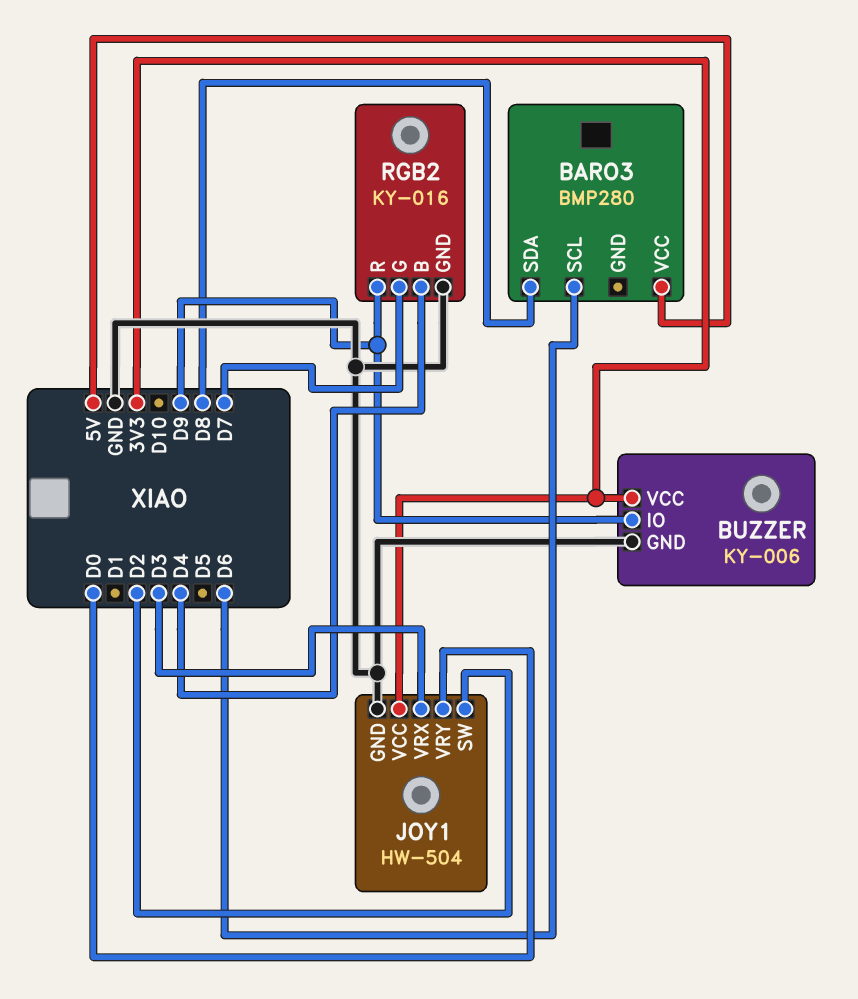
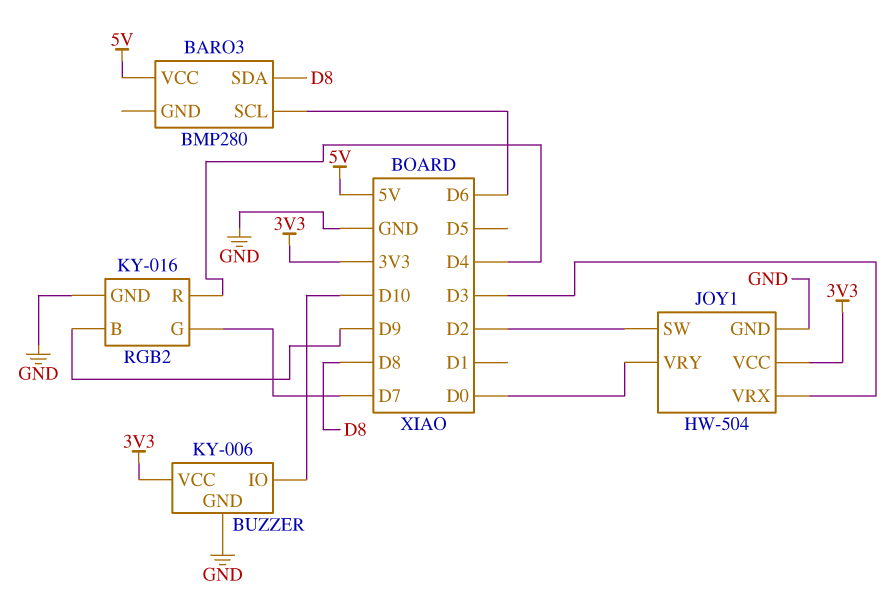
BUZZER pin IO: D9 -> D10
RGB2 pin B: D4 -> D9
RGB2 pin R: D9 -> D4

